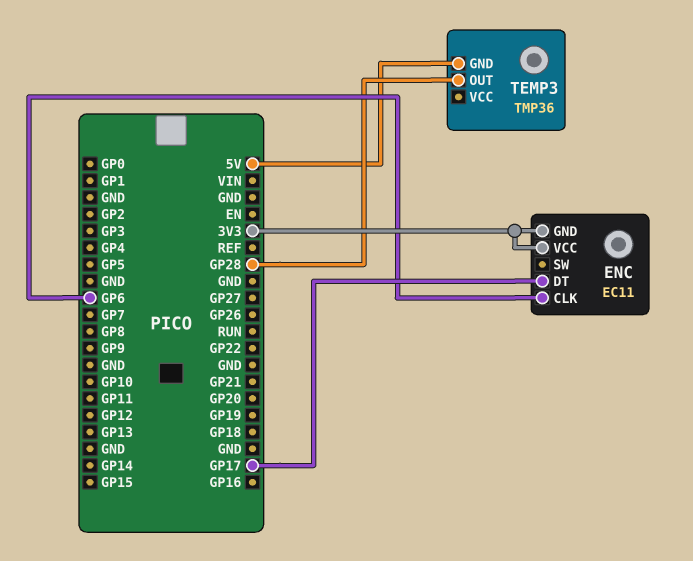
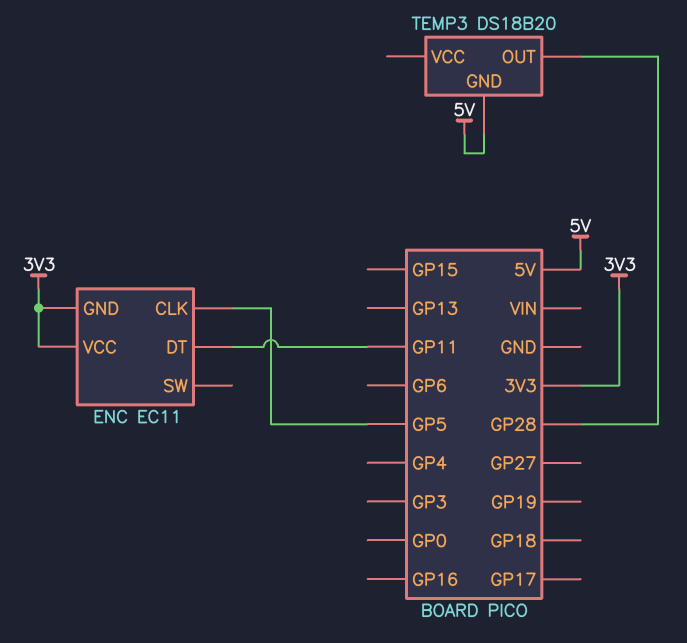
ENC pin CLK: GP6 -> GP5
ENC pin DT: GP17 -> GP11
TEMP3: TMP36 -> DS18B20

